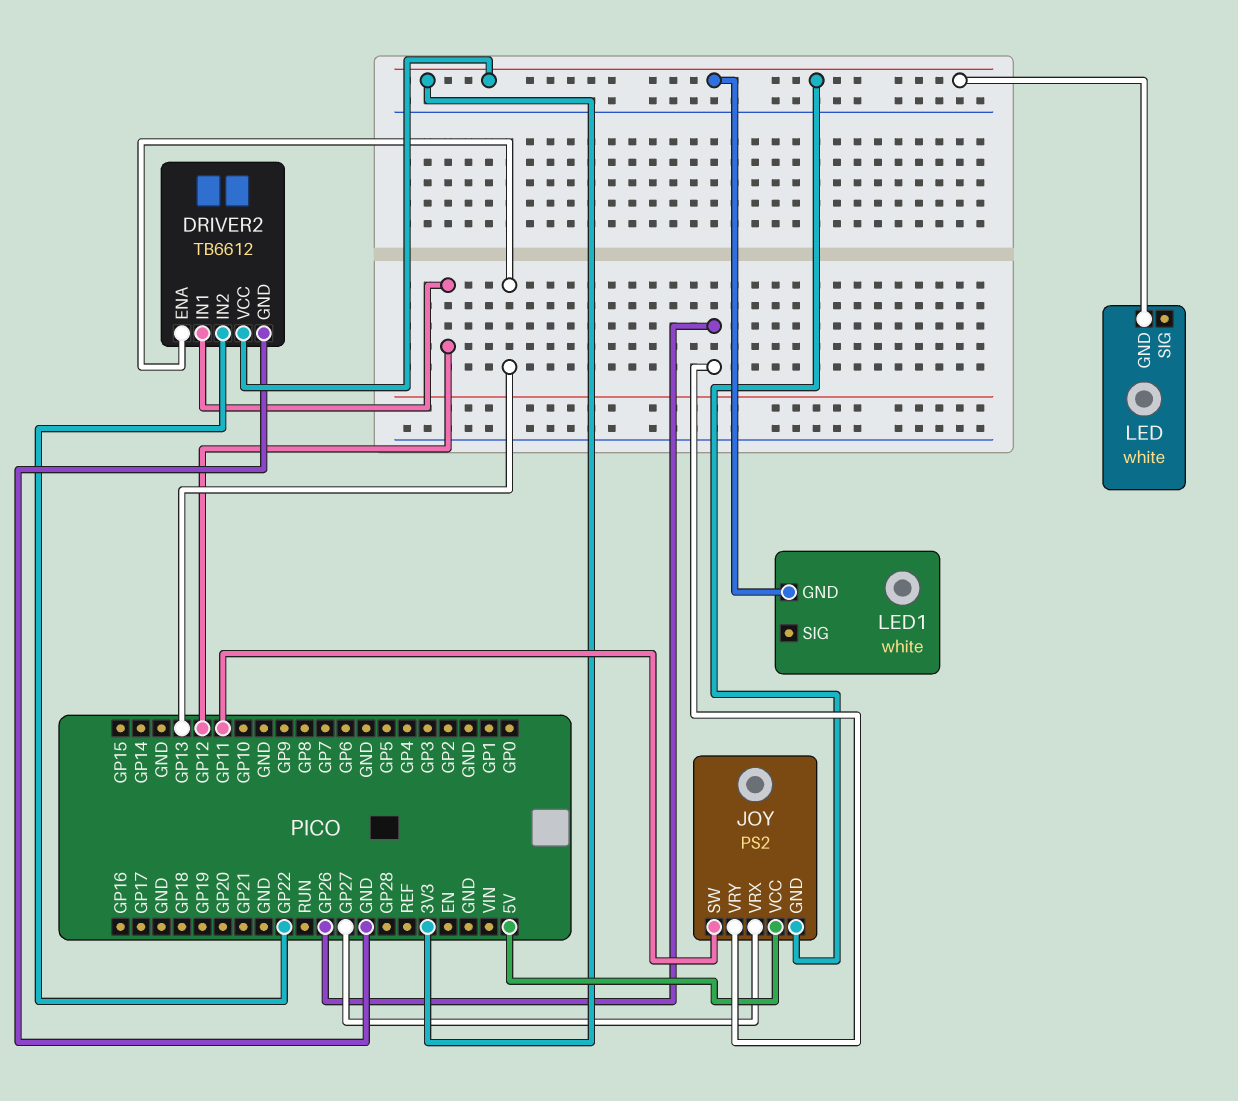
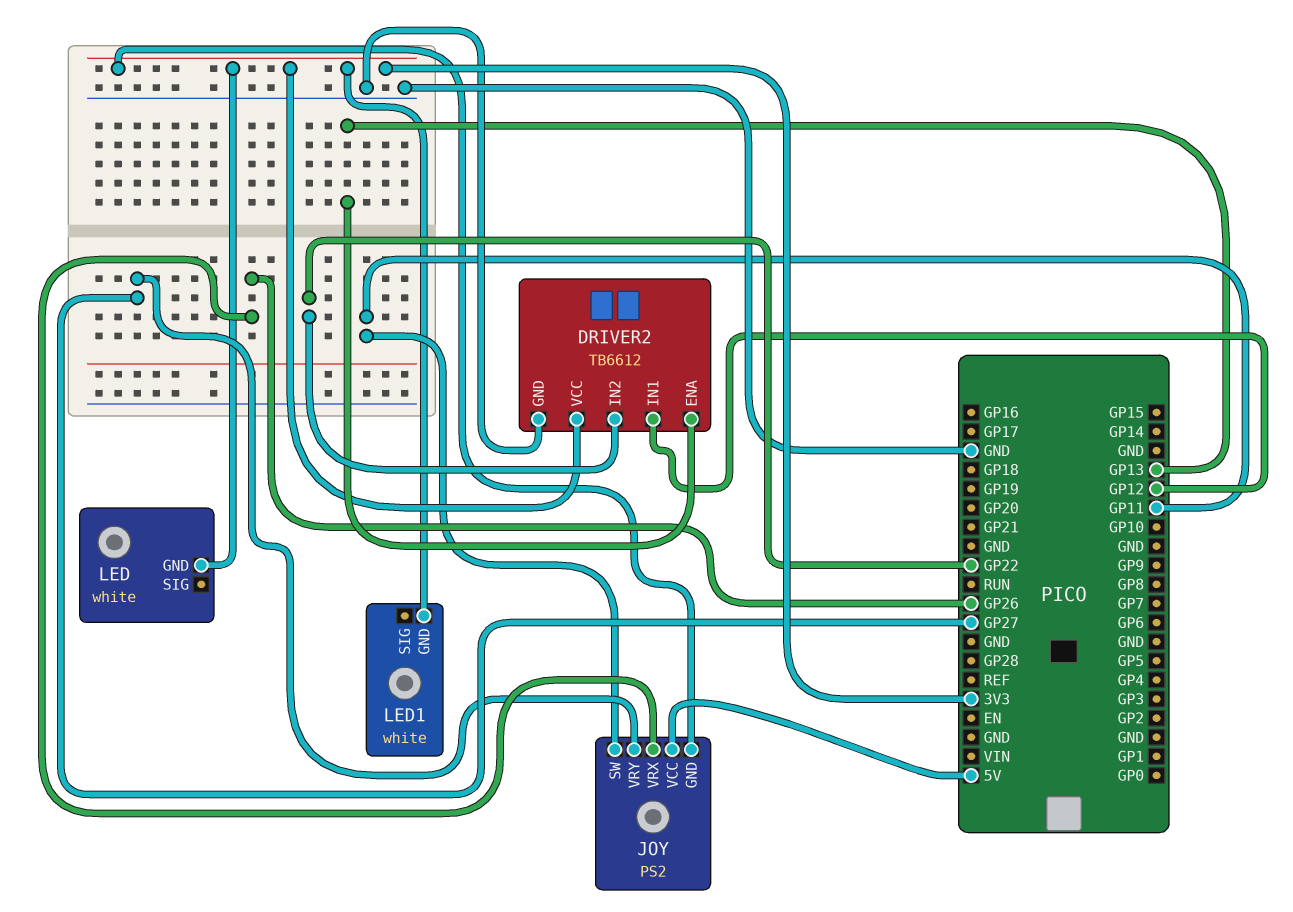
JOY pin VRX: GP27 -> GP26
JOY pin VRY: GP26 -> GP27

